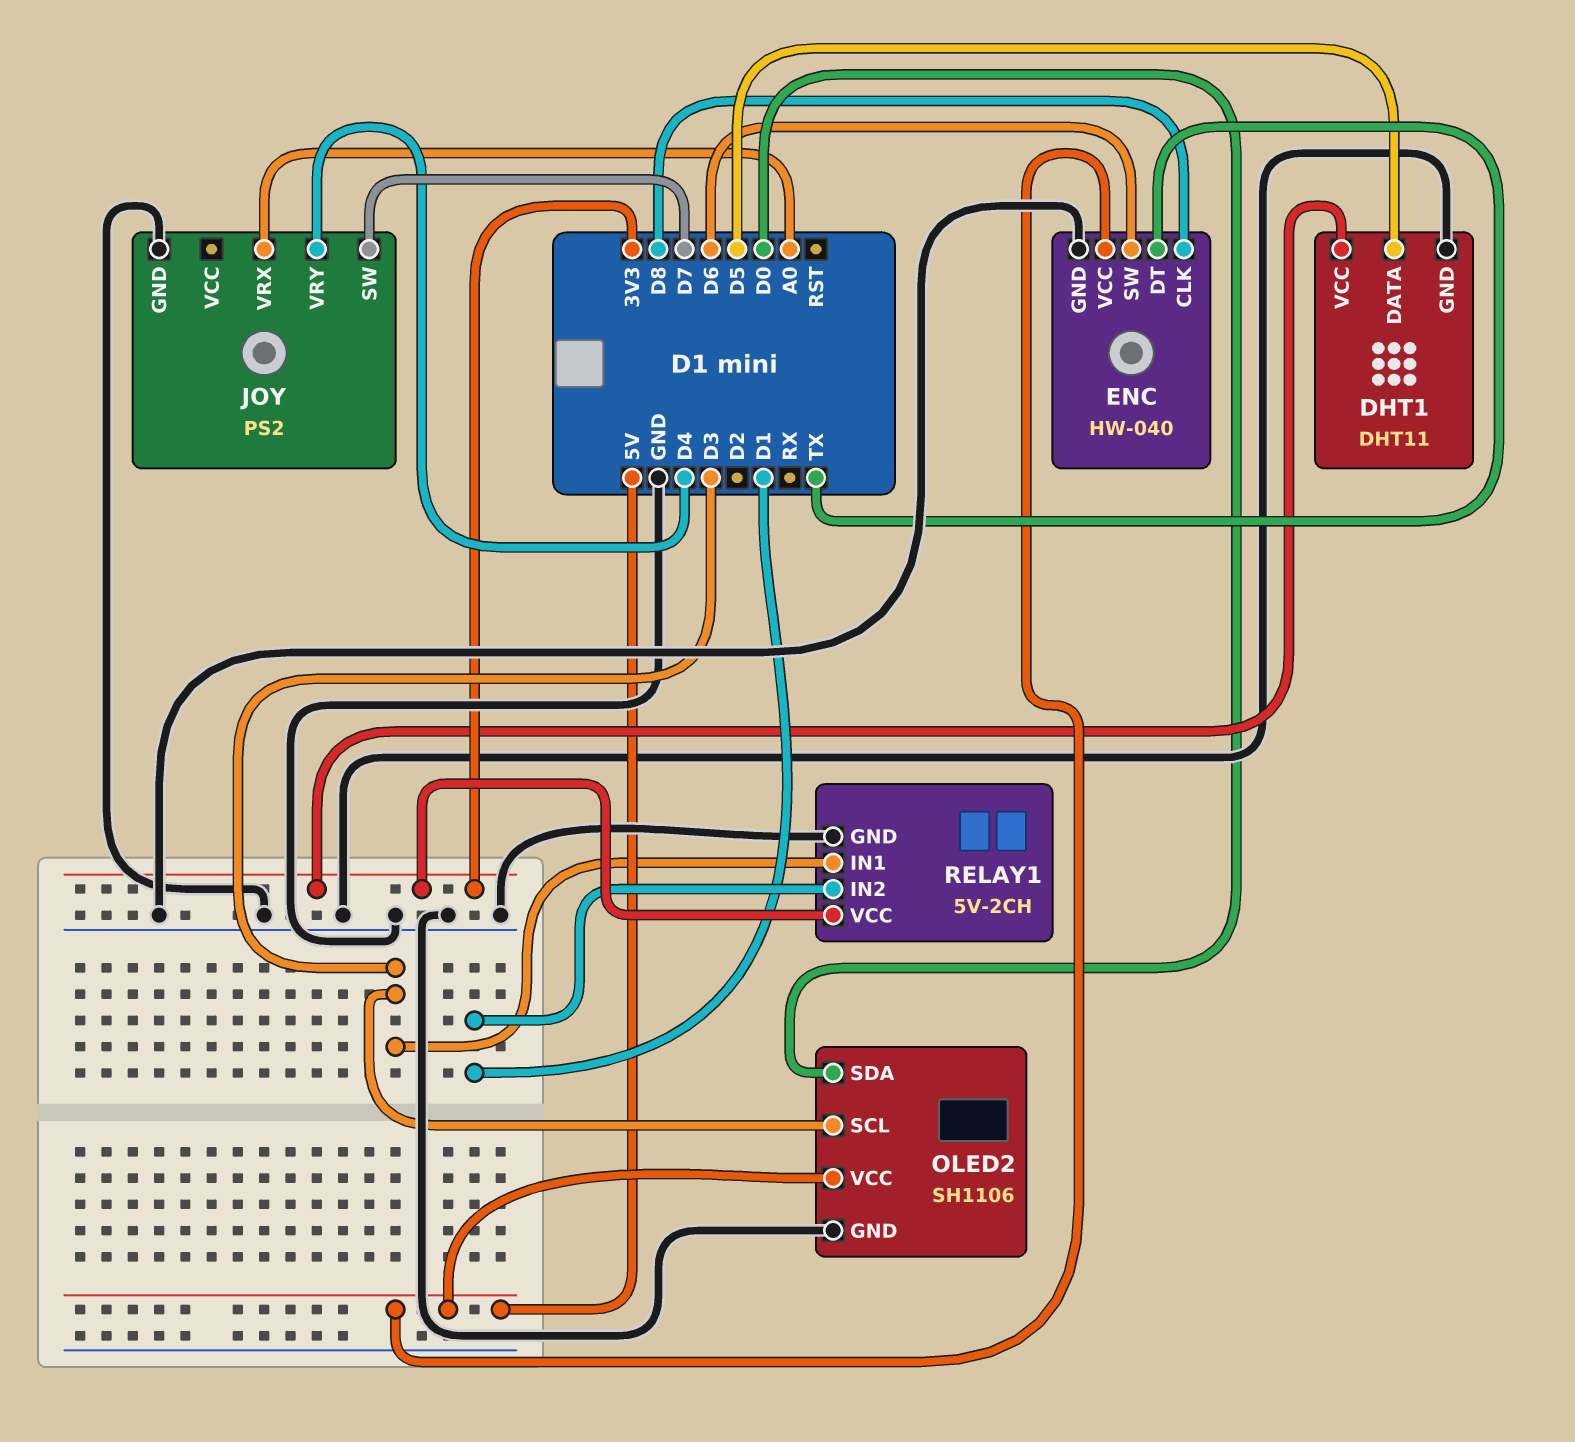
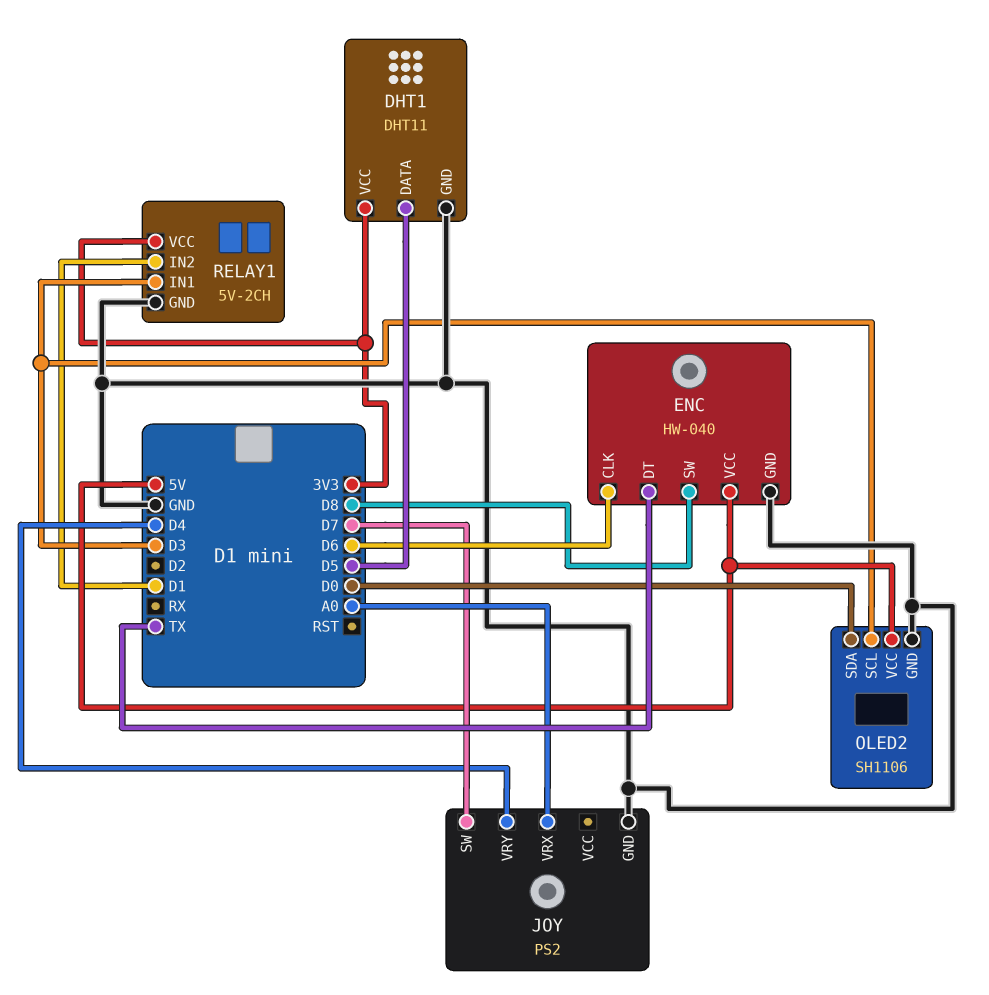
ENC pin CLK: D8 -> D6
ENC pin SW: D6 -> D8

